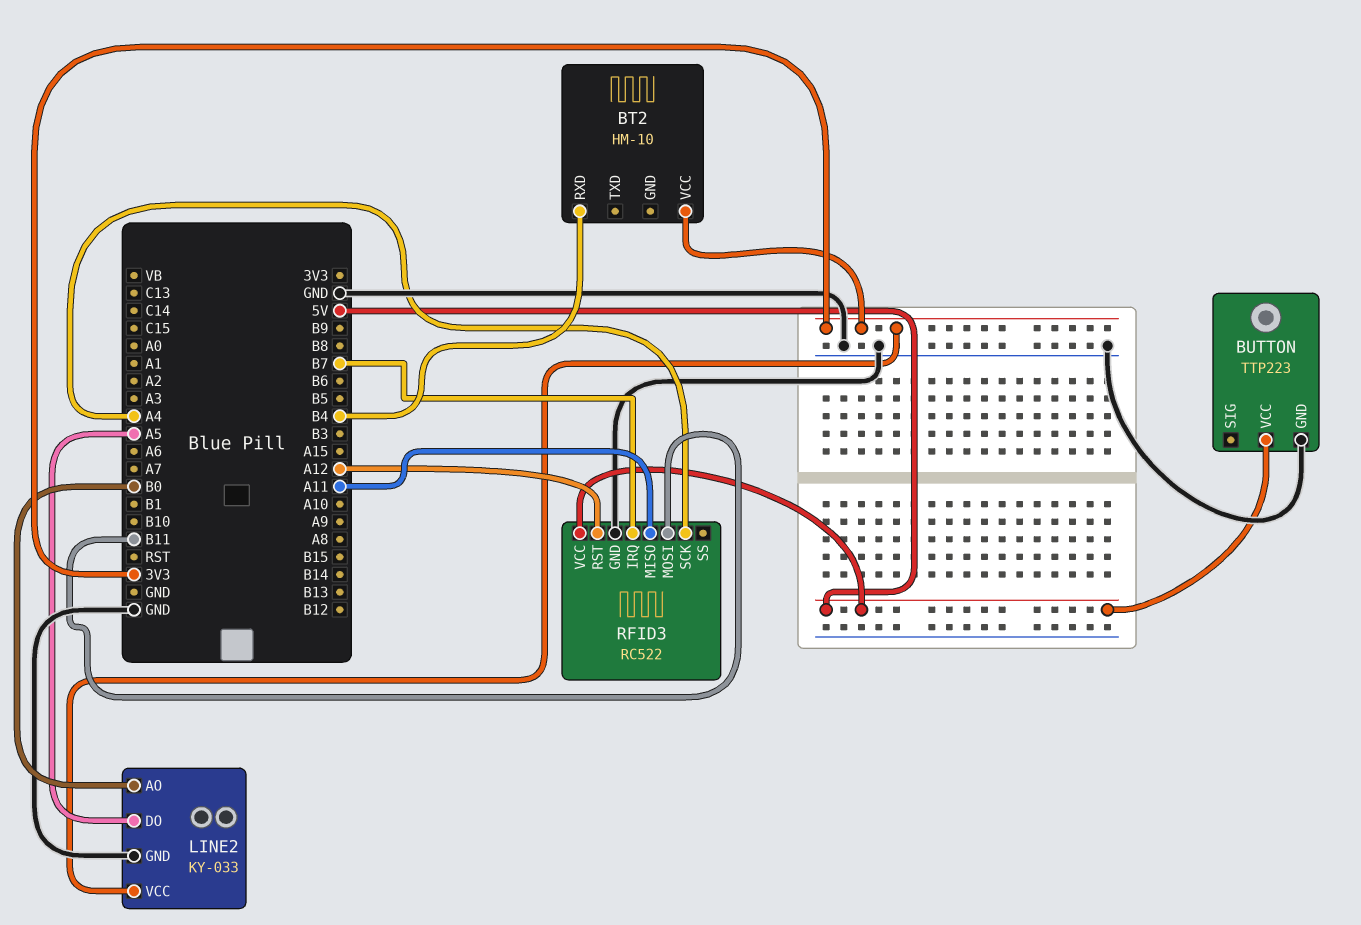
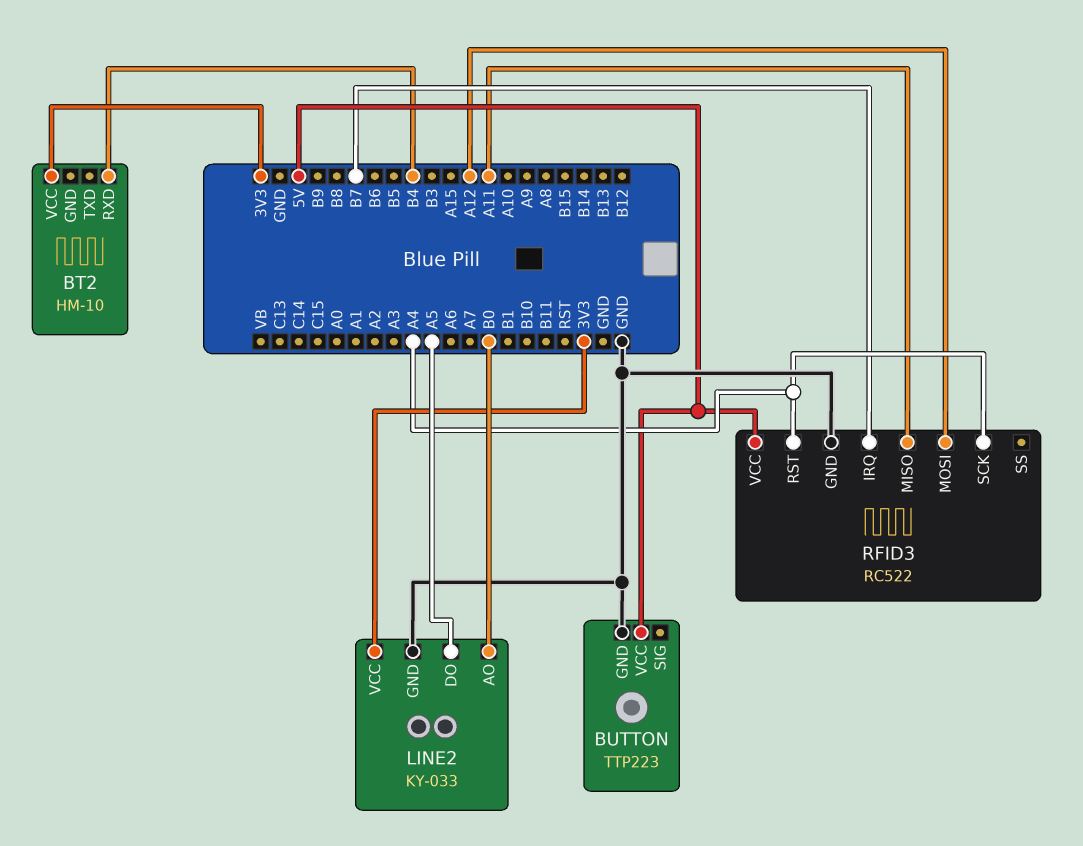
RFID3 pin MOSI: B11 -> A12
RFID3 pin RST: A12 -> A4

